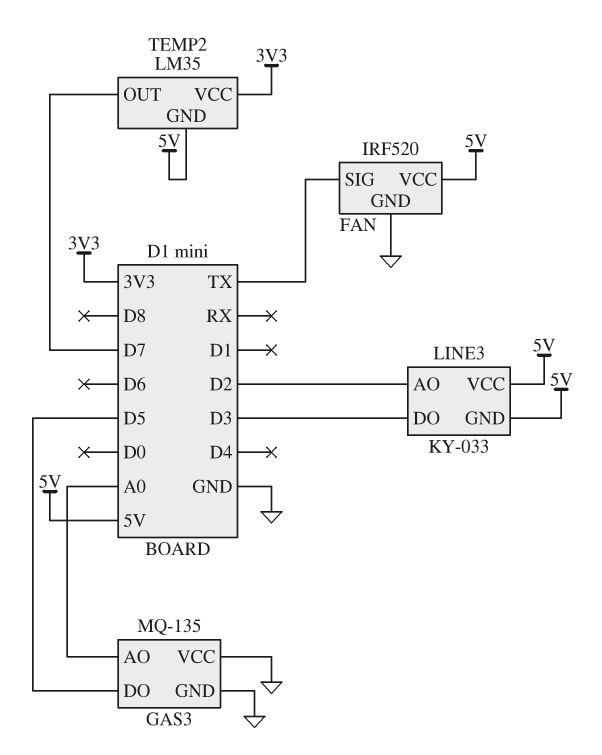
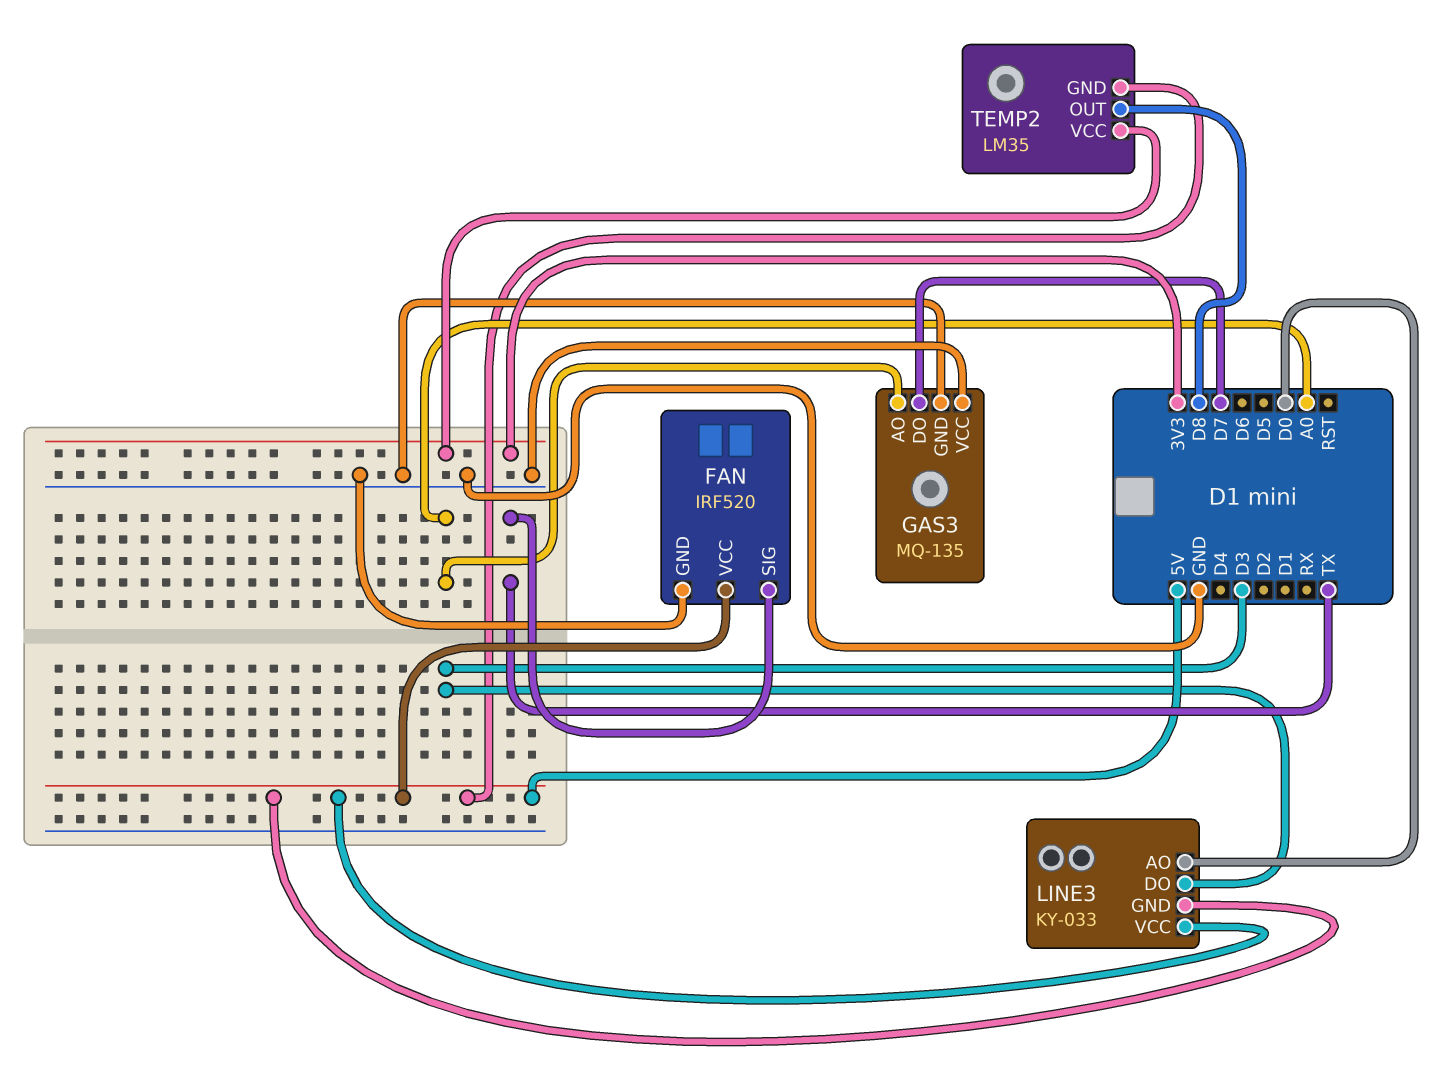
GAS3 pin DO: D5 -> D7
LINE3 pin AO: D2 -> D0
TEMP2 pin OUT: D7 -> D8

